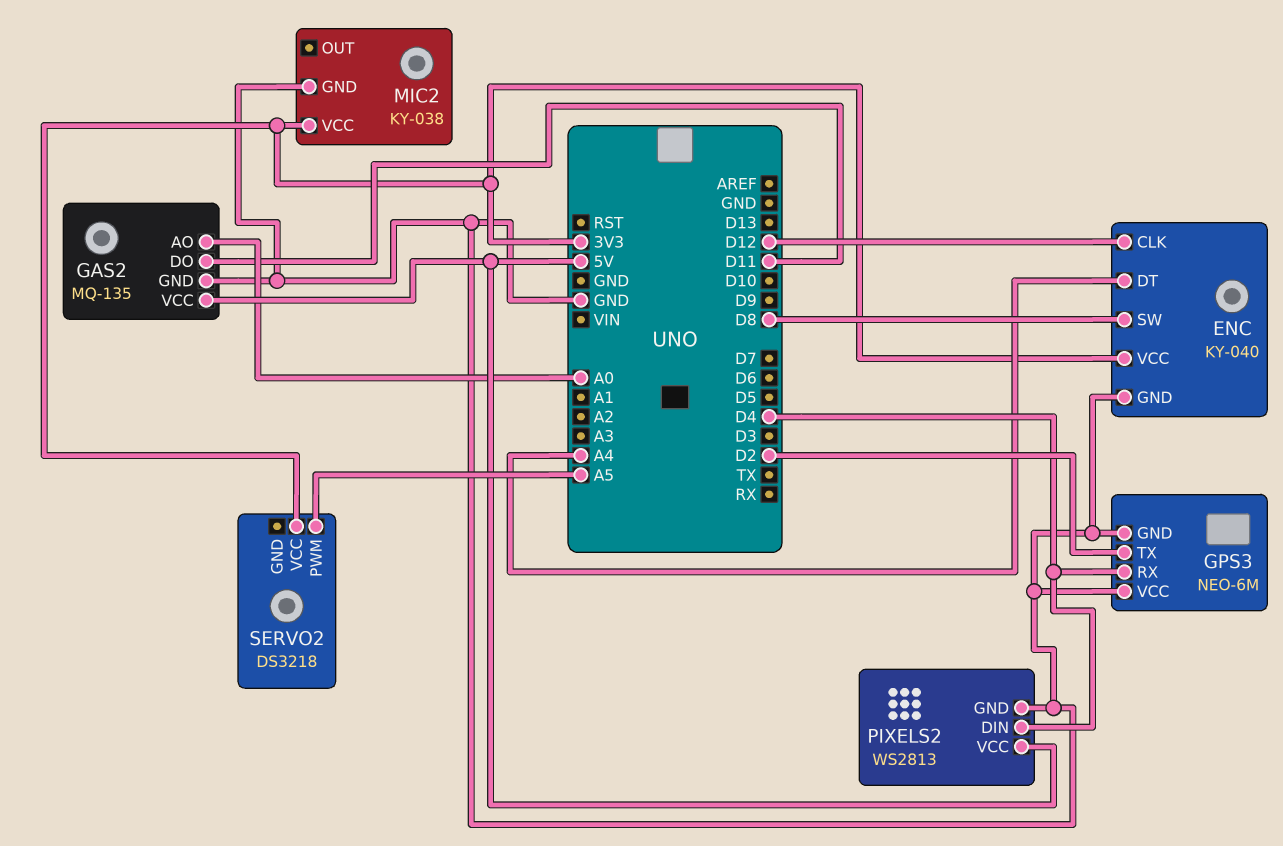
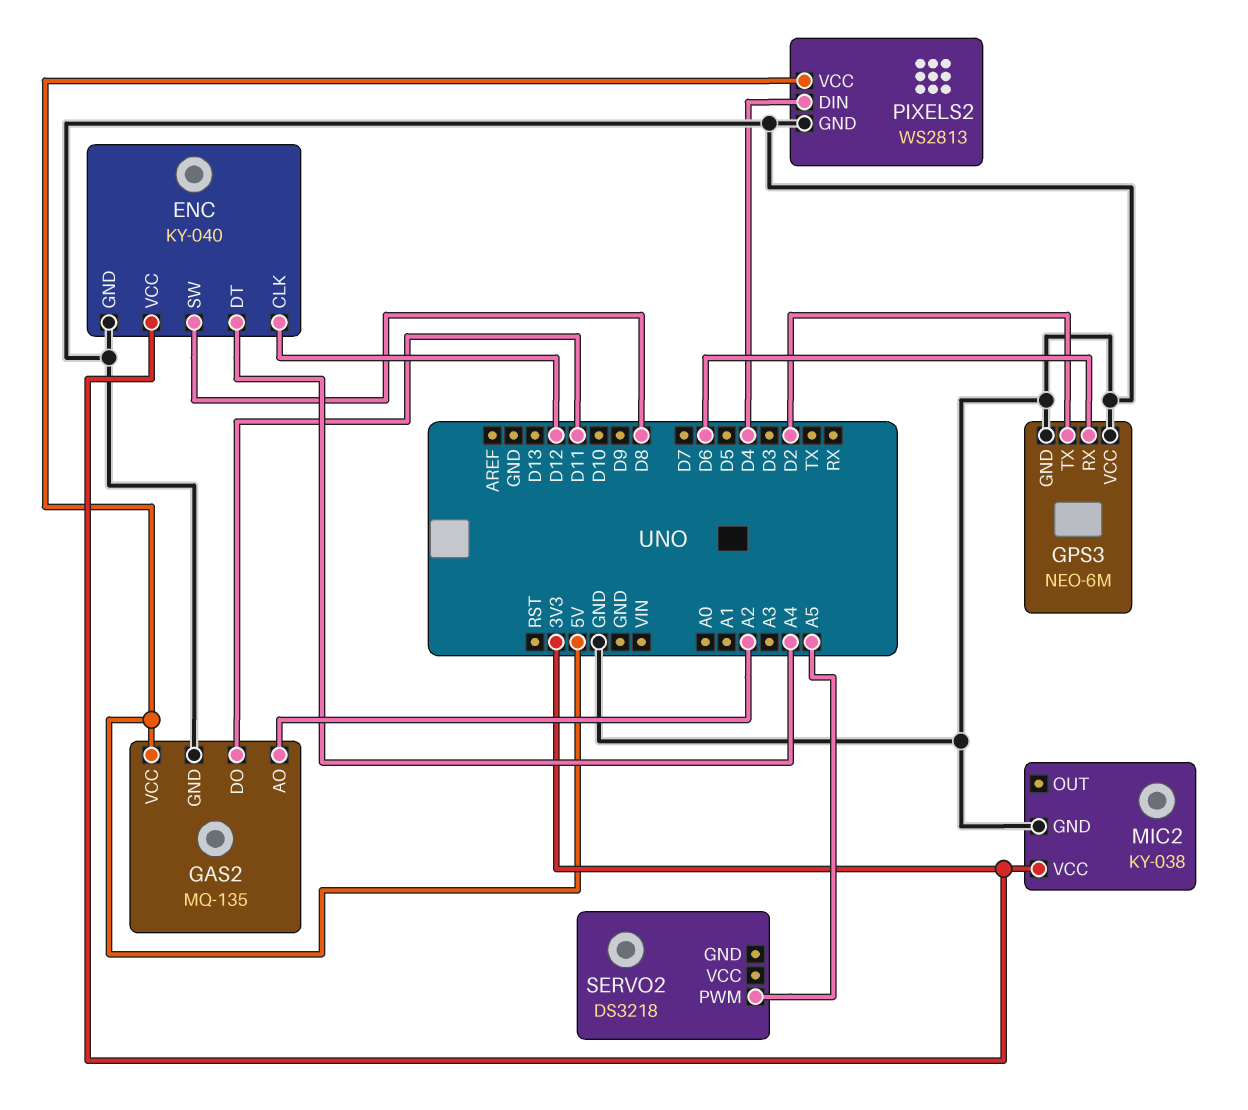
GAS2 pin AO: A0 -> A2
GPS3 pin RX: D4 -> D6
SERVO2 pin VCC: 3V3 -> none

